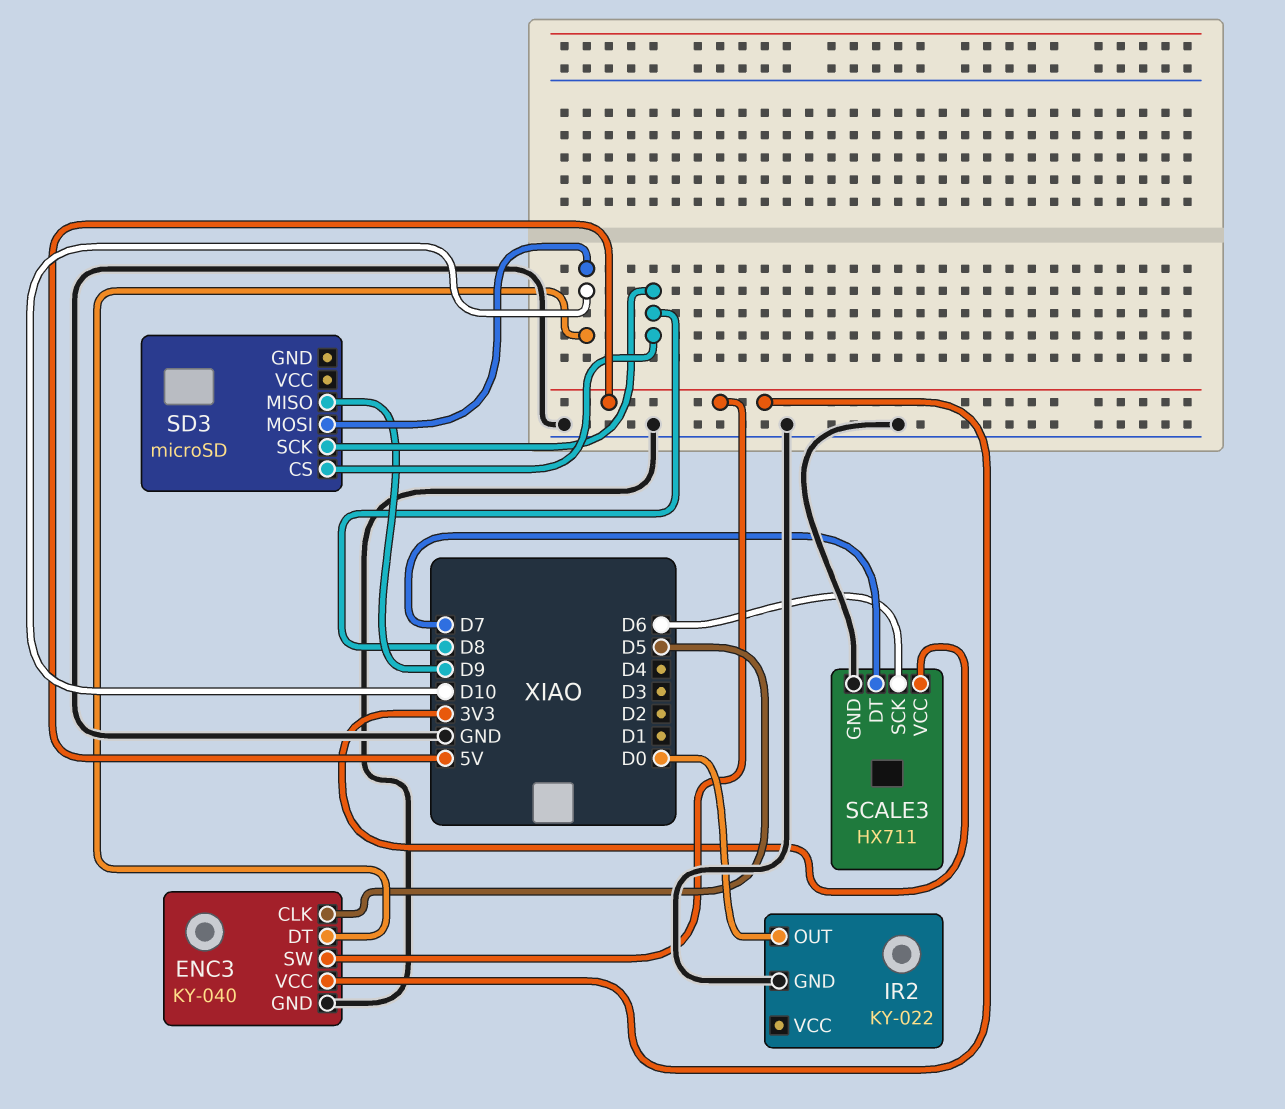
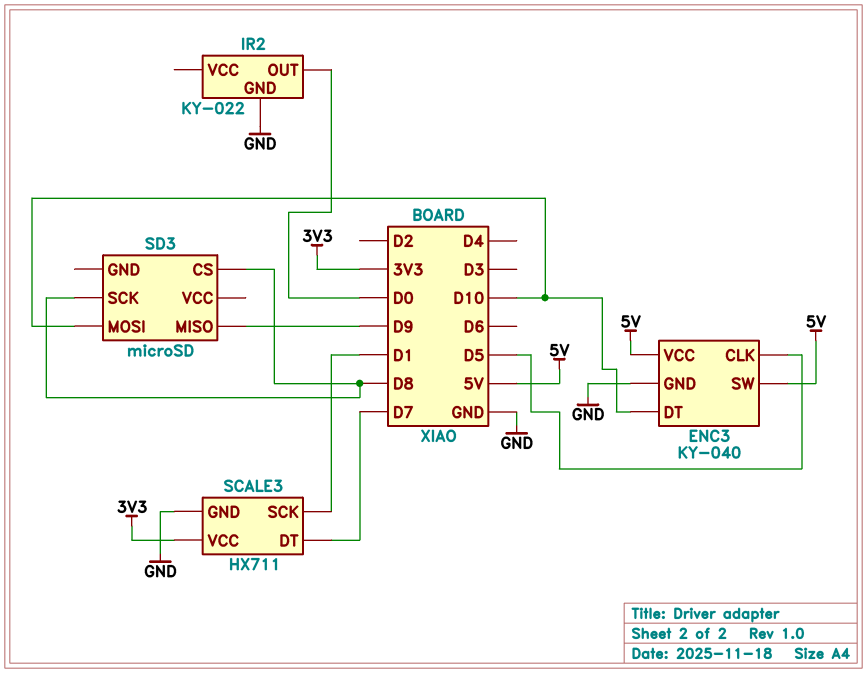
SCALE3 pin SCK: D6 -> D1

